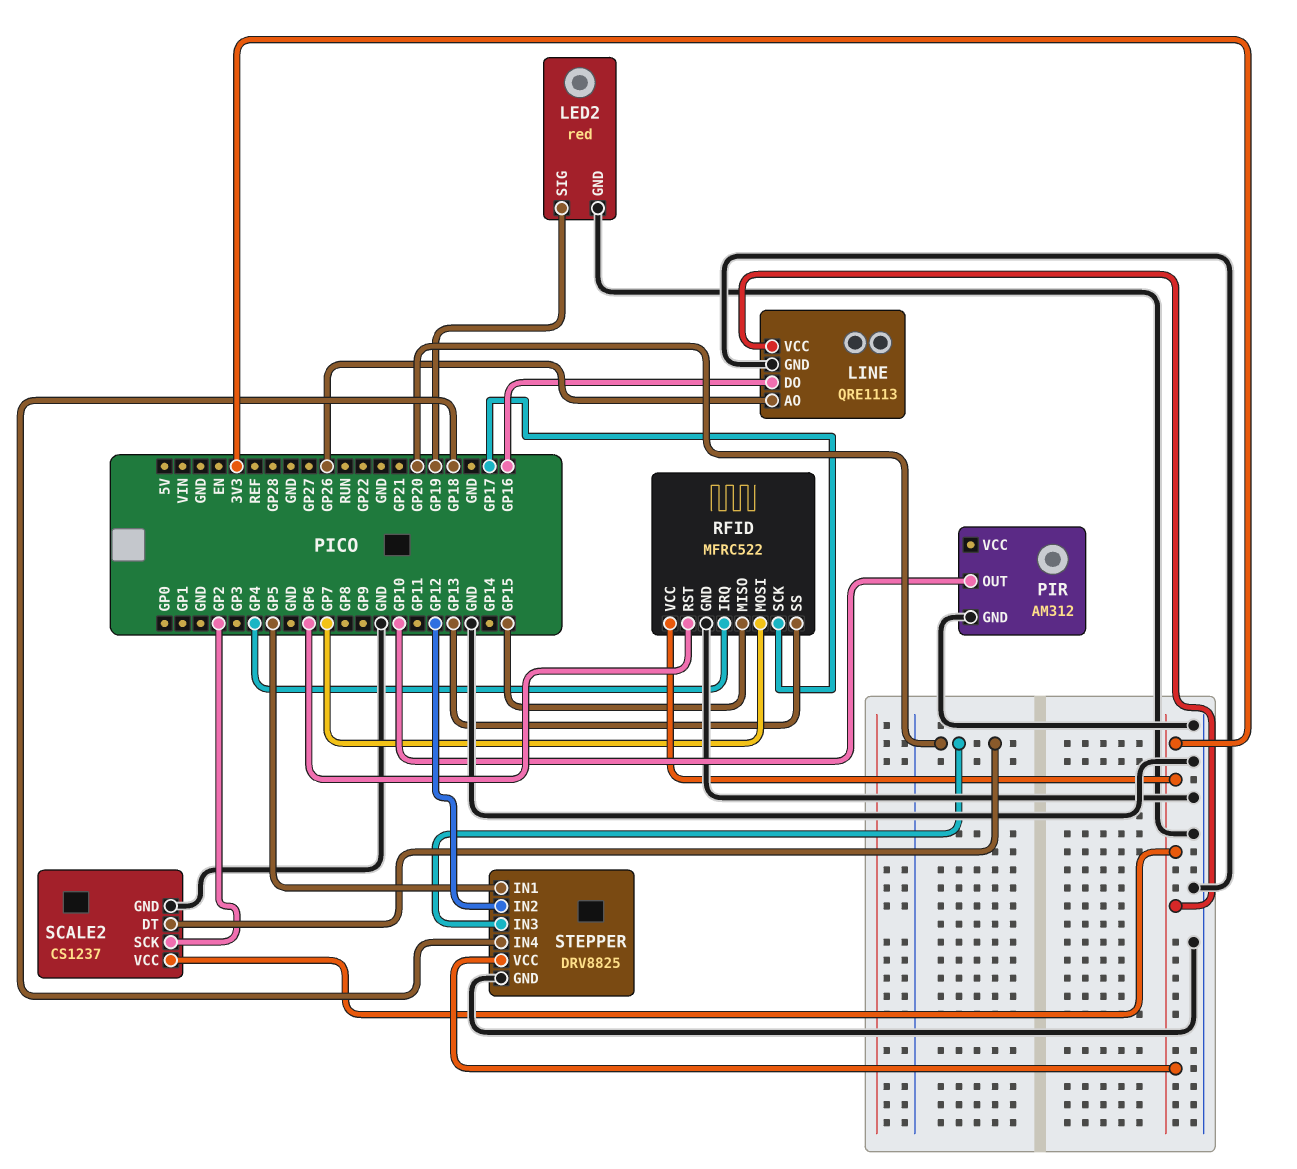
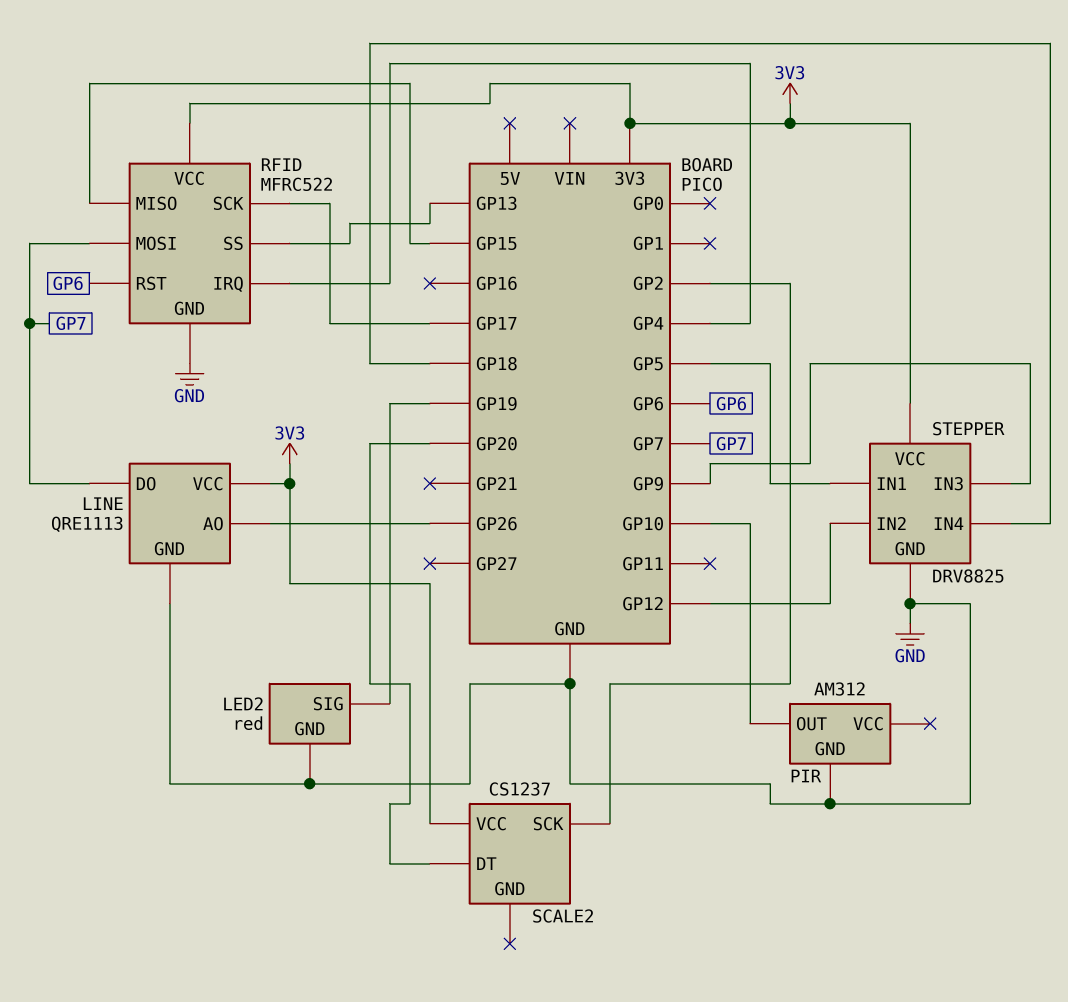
LINE pin DO: GP16 -> GP7
SCALE2 pin GND: GND -> none
STEPPER pin IN3: GP20 -> GP9

